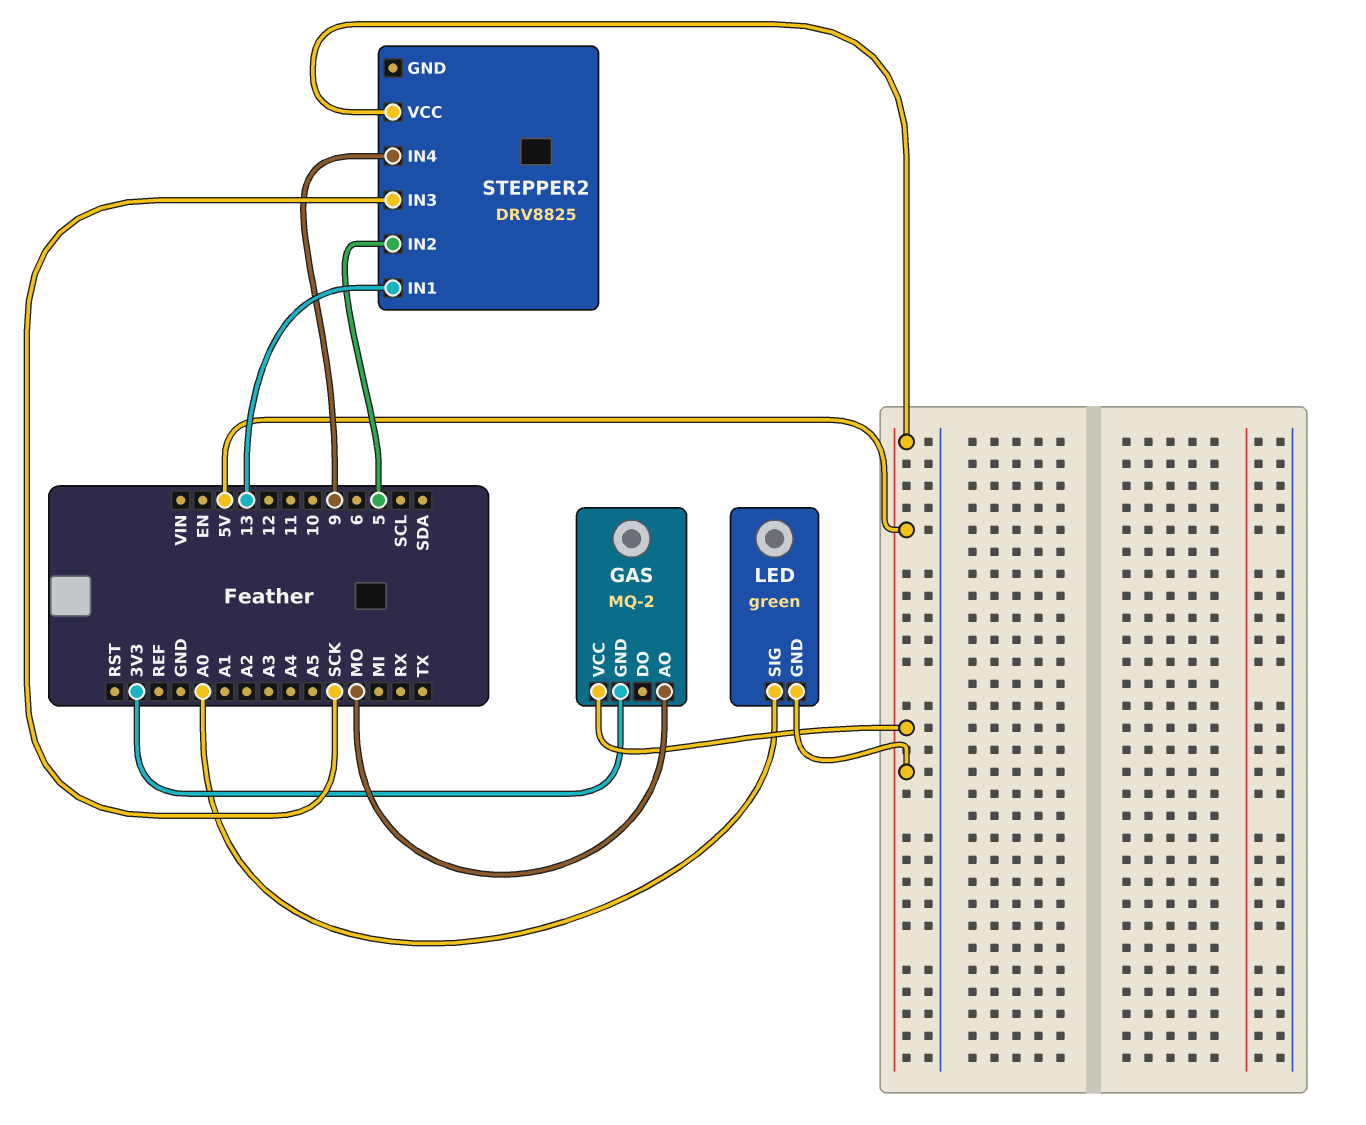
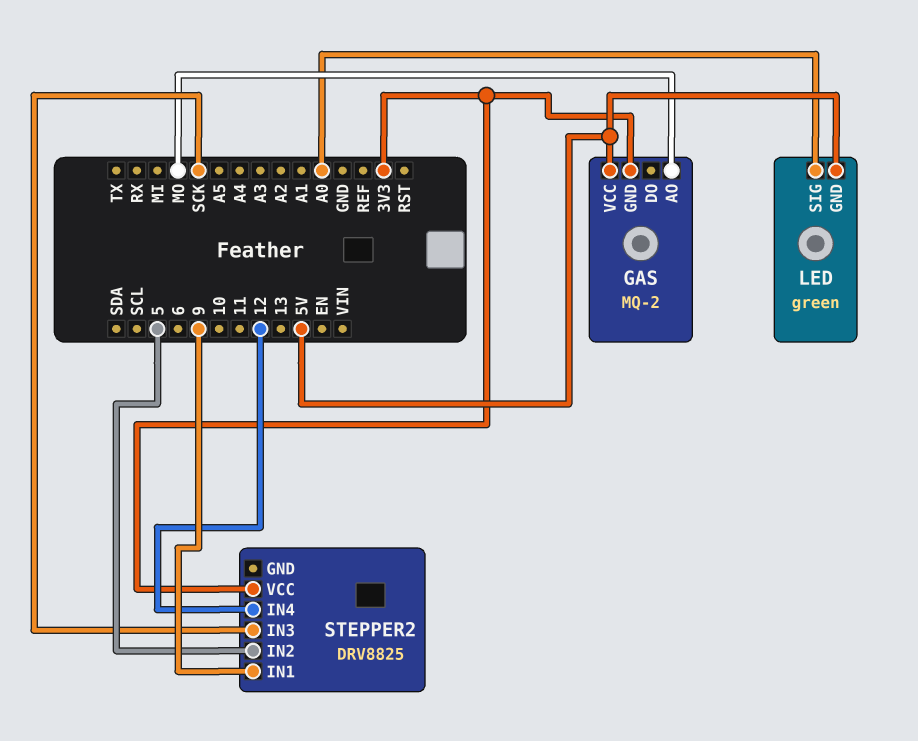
STEPPER2 pin IN1: 13 -> 9
STEPPER2 pin IN4: 9 -> 12
STEPPER2 pin VCC: 5V -> 3V3

